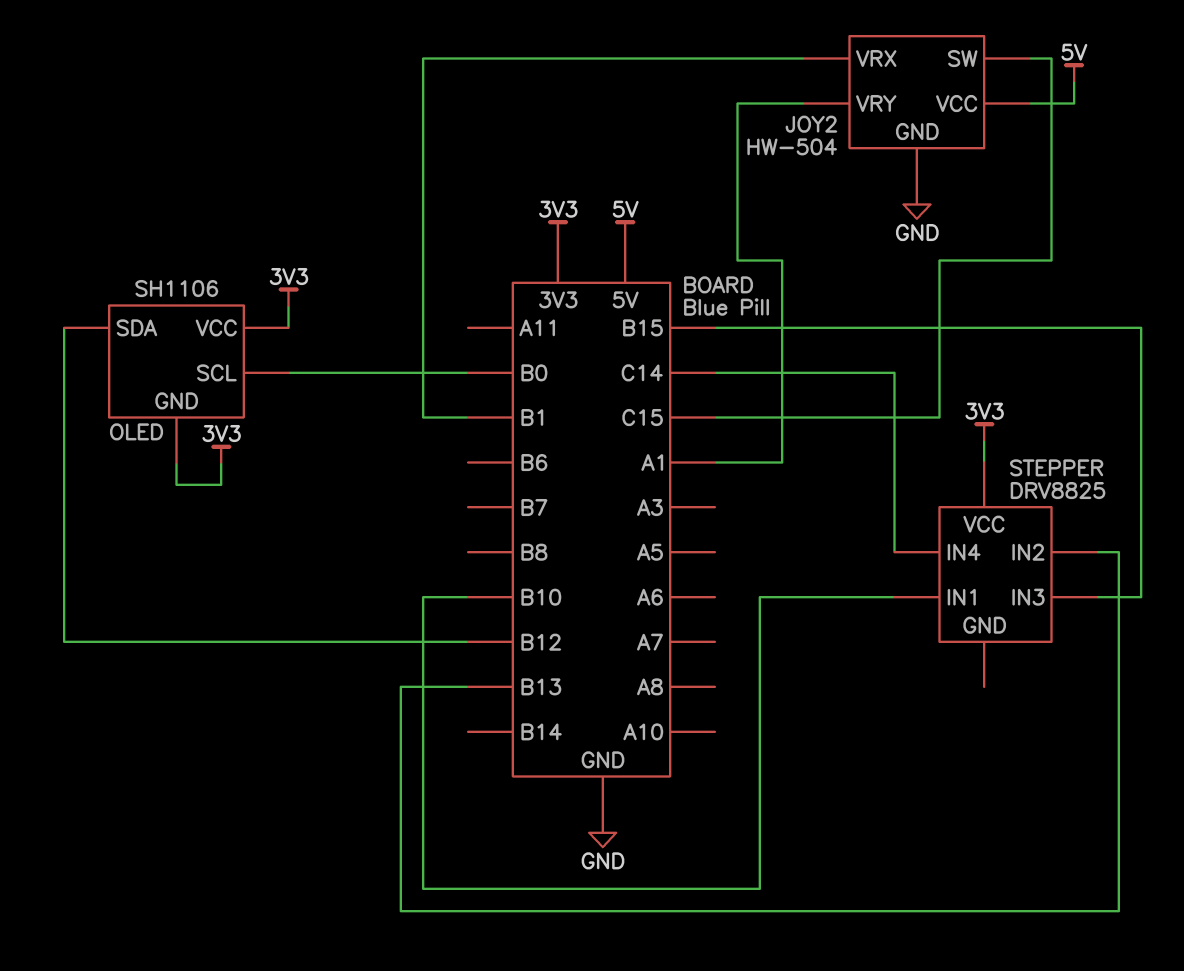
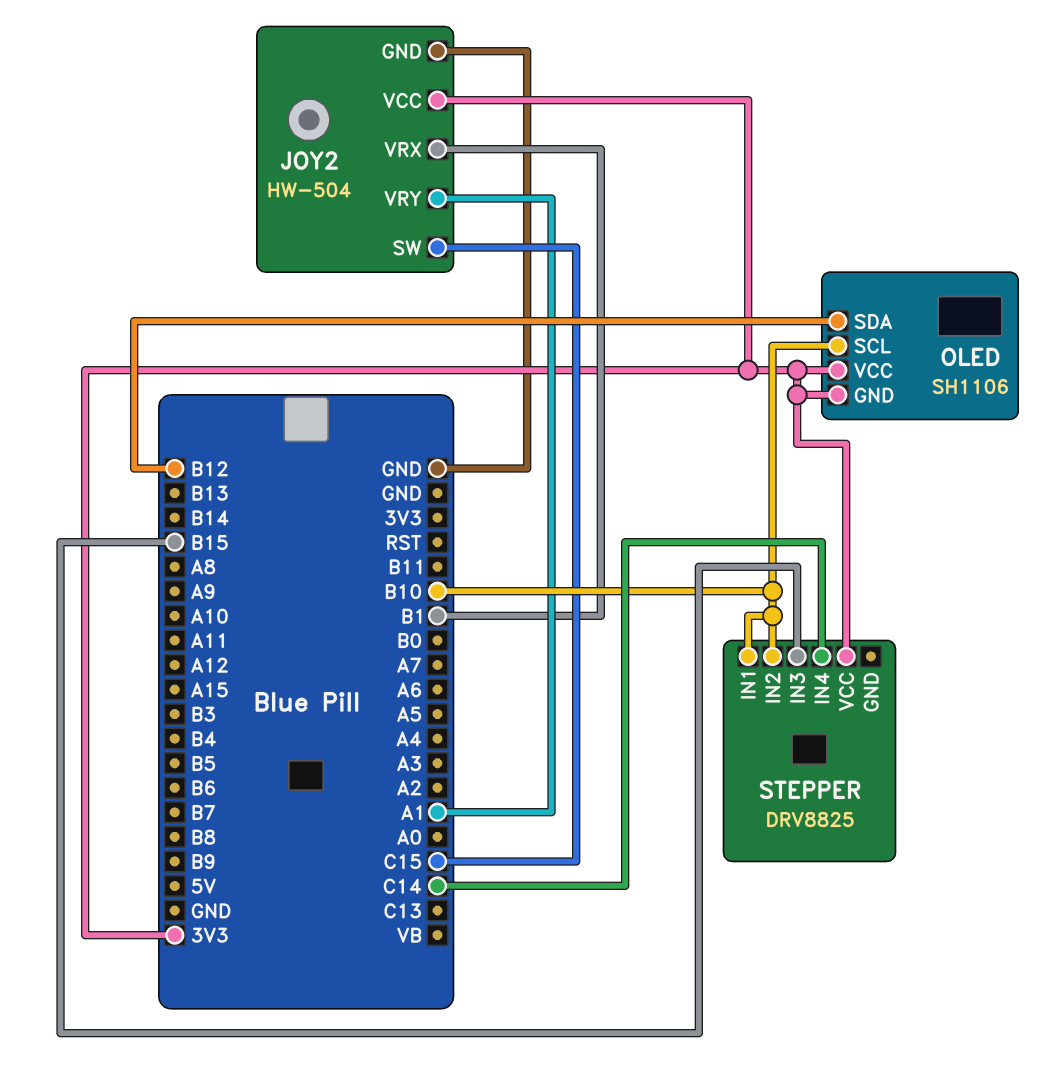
JOY2 pin VCC: 5V -> 3V3
OLED pin SCL: B0 -> B10
STEPPER pin IN2: B13 -> B10

